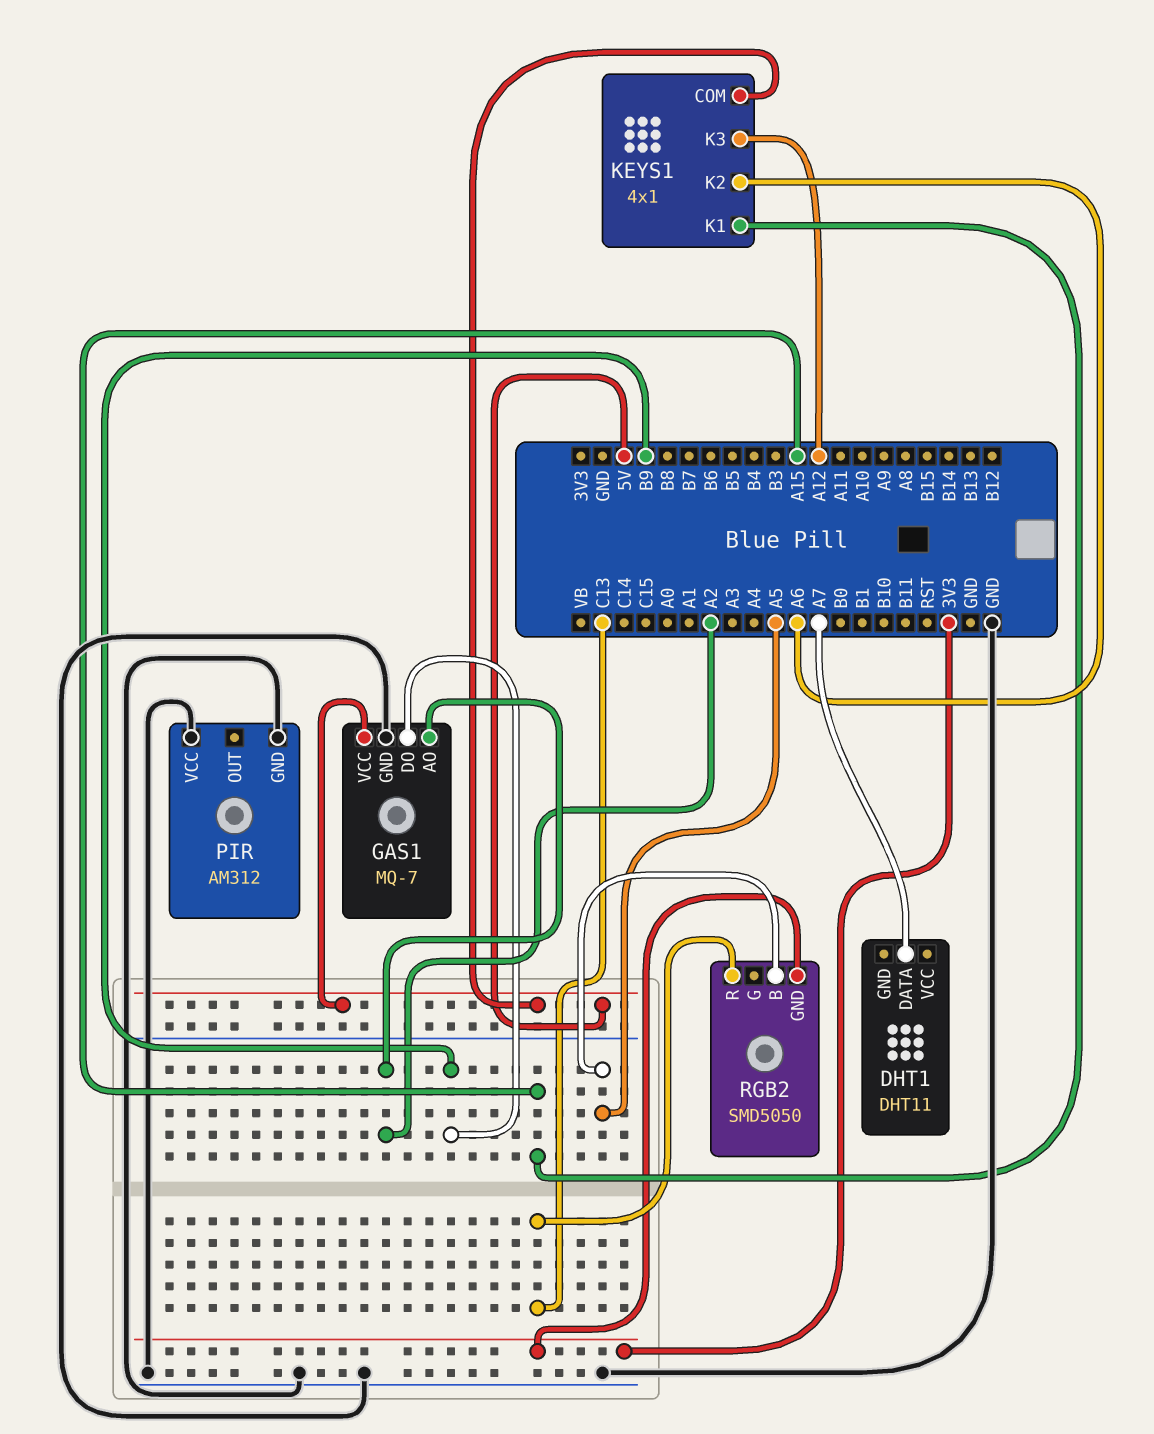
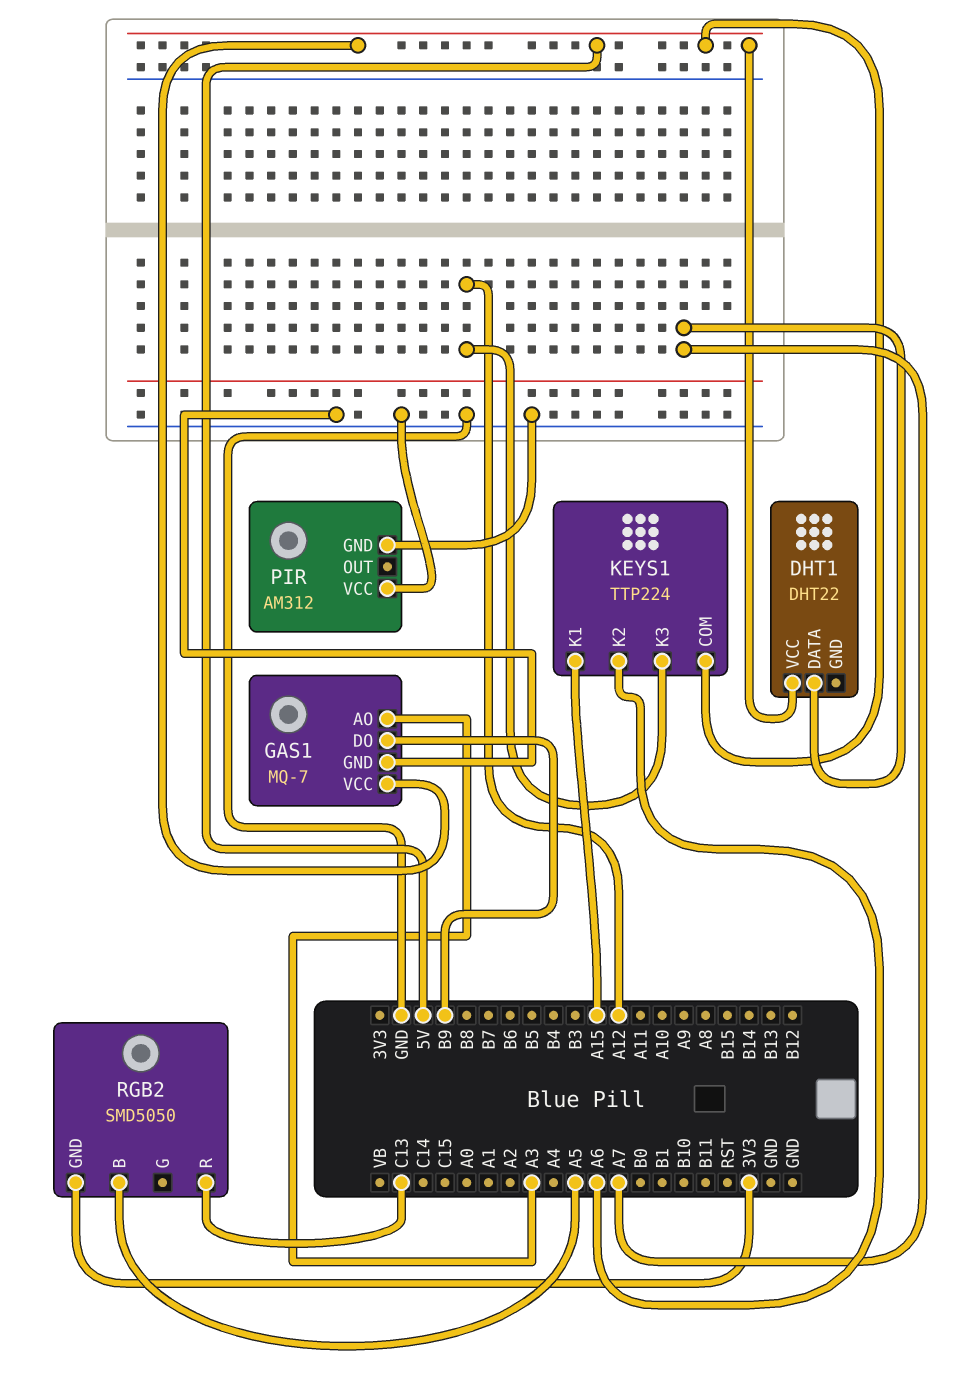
DHT1: DHT11 -> DHT22
DHT1 pin VCC: none -> 5V
GAS1 pin AO: A2 -> A3
KEYS1: 4x1 -> TTP224

